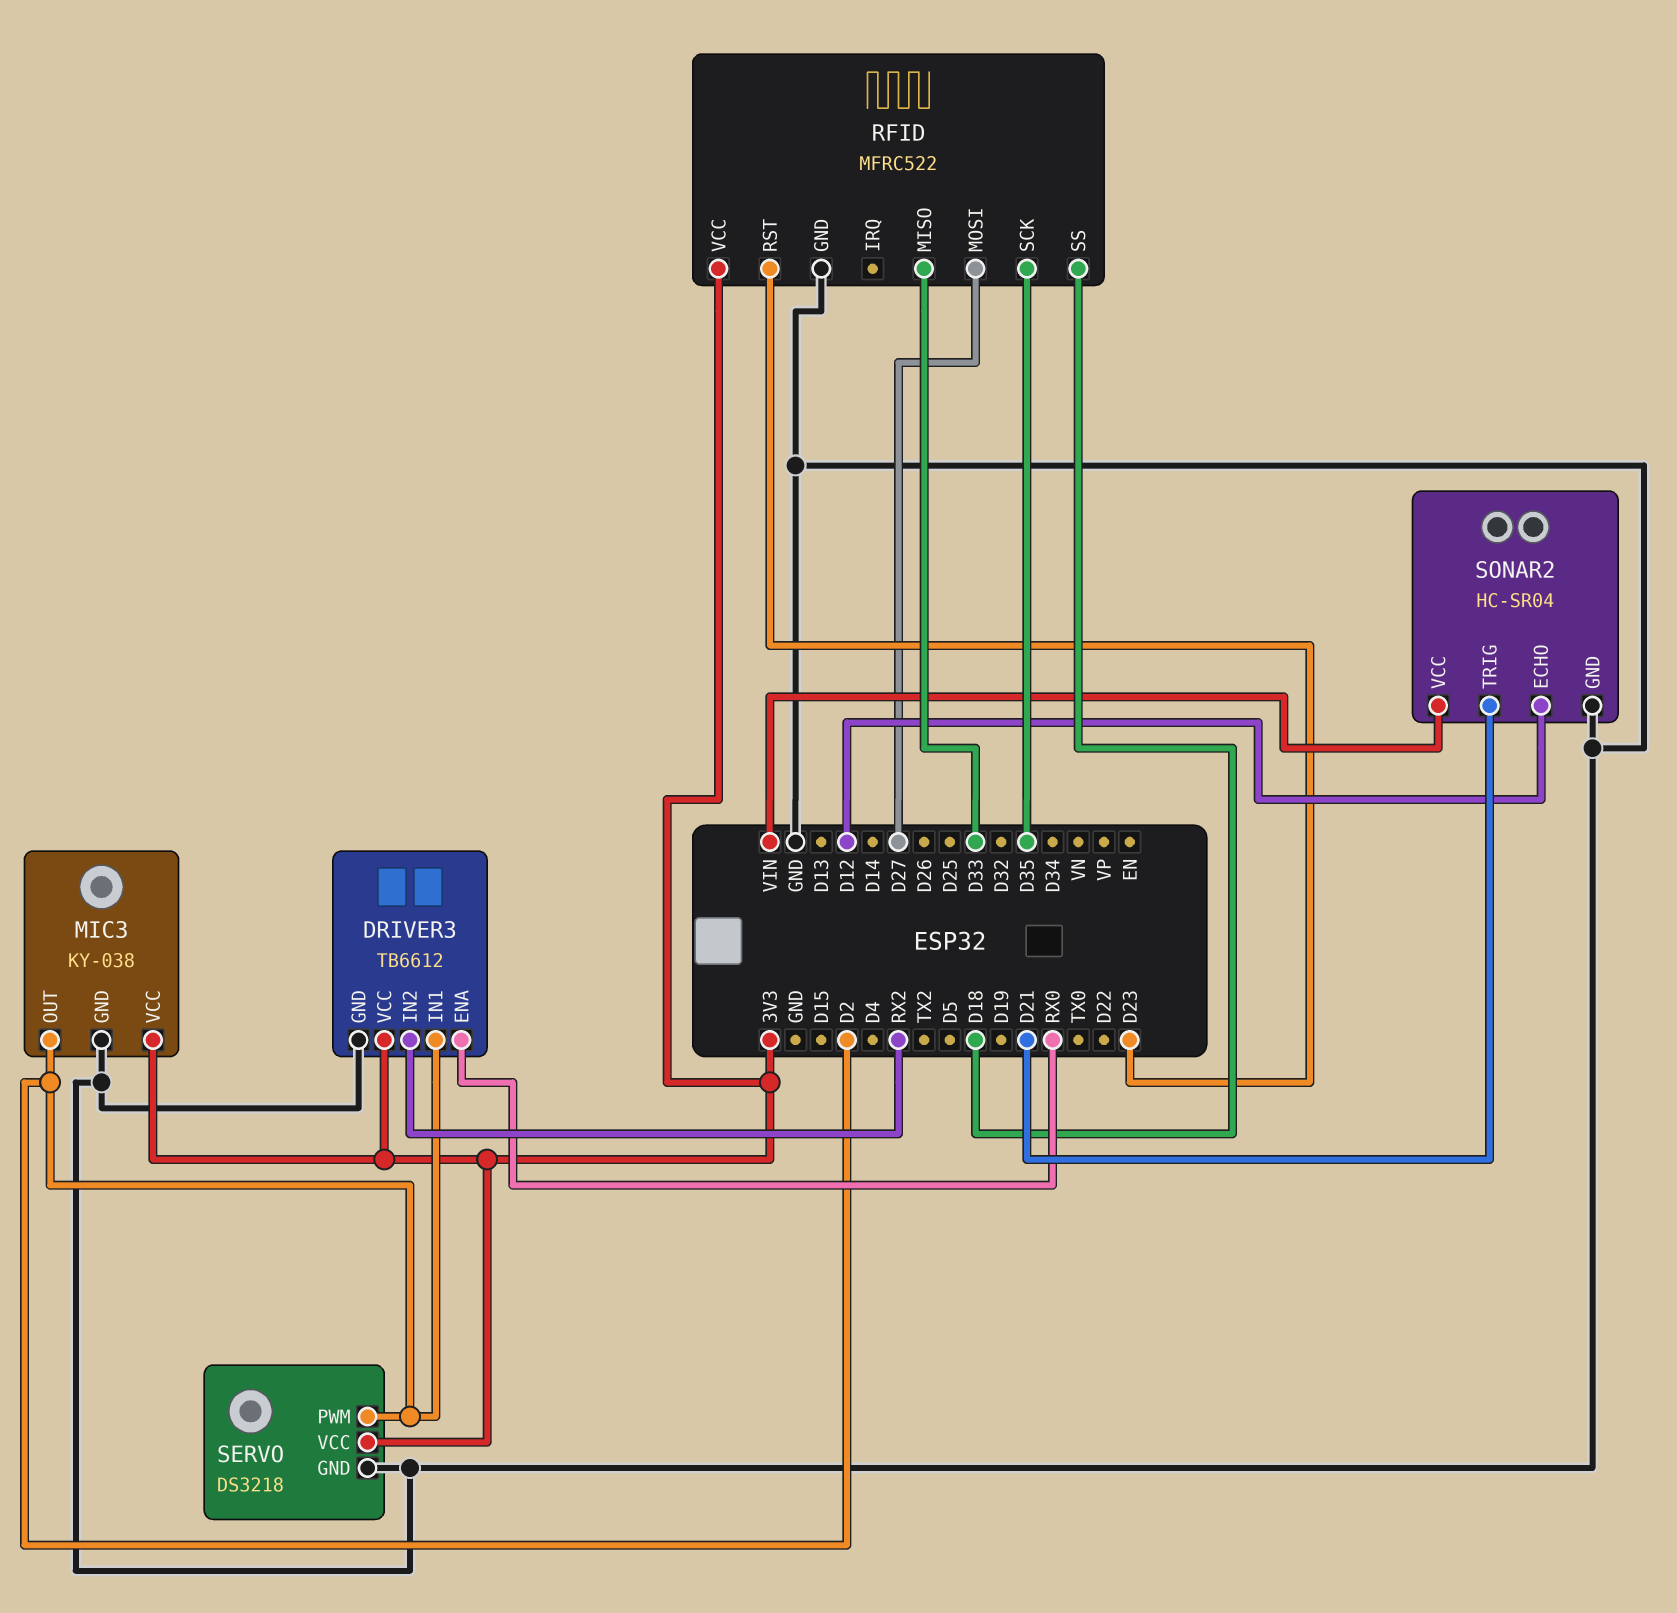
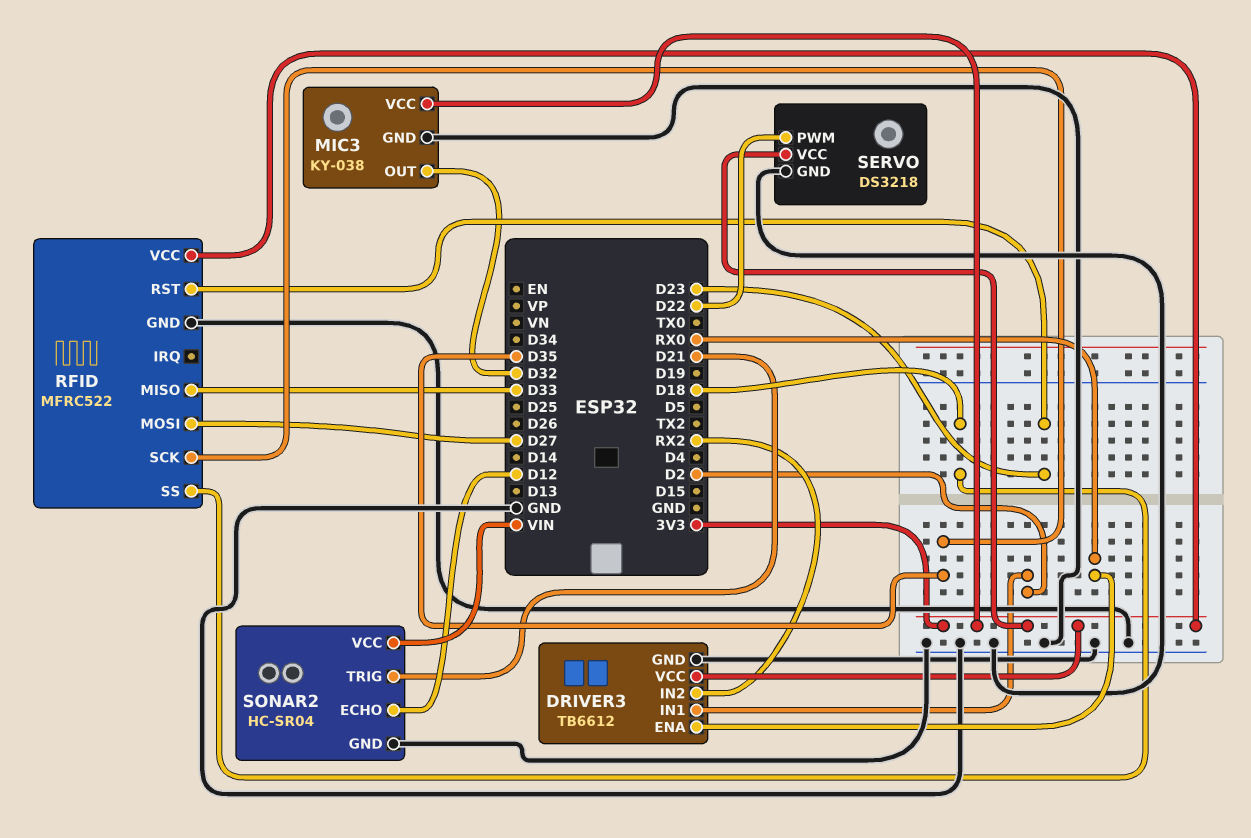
MIC3 pin OUT: D2 -> D32
SERVO pin PWM: D2 -> D22

